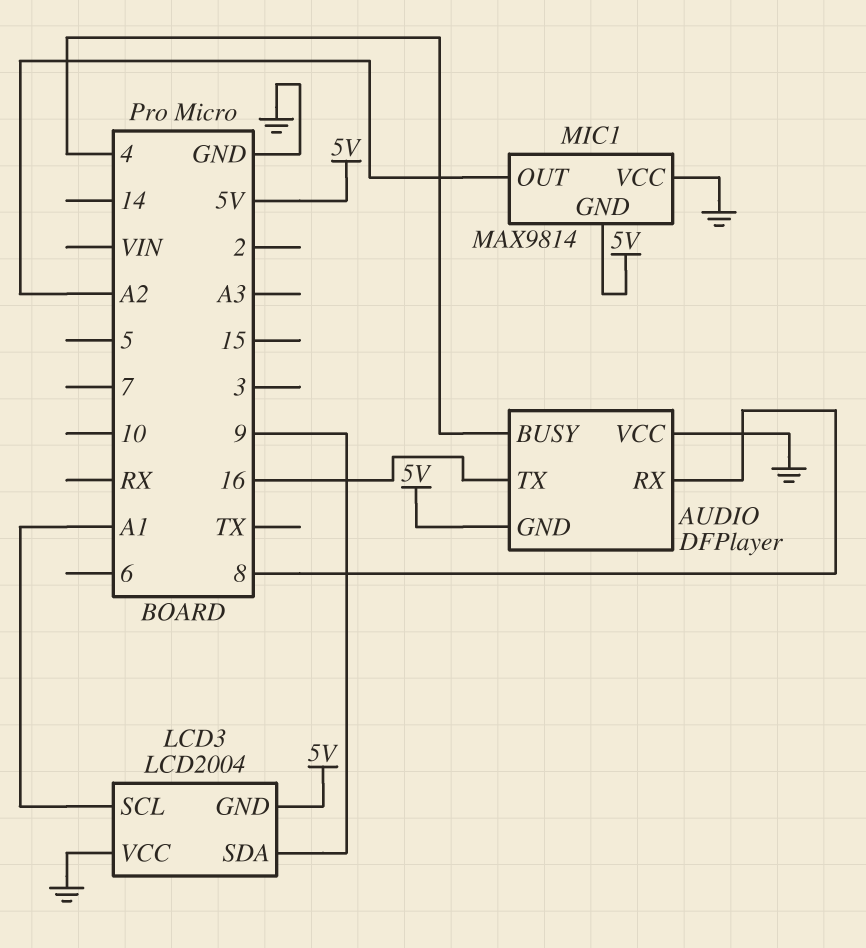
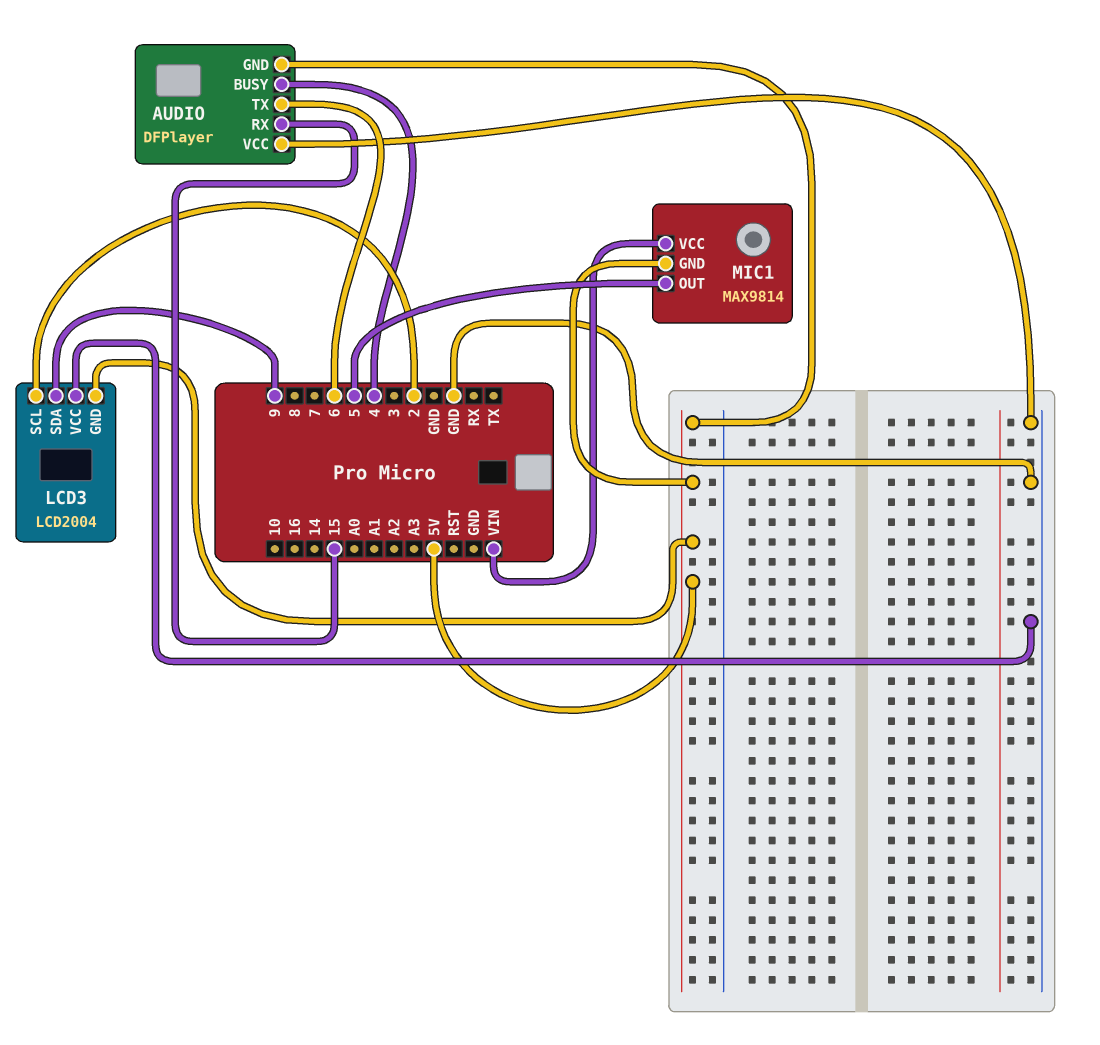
AUDIO pin RX: 8 -> 15
AUDIO pin TX: 16 -> 6
LCD3 pin SCL: A1 -> 2
MIC1 pin OUT: A2 -> 5
MIC1 pin VCC: GND -> VIN

